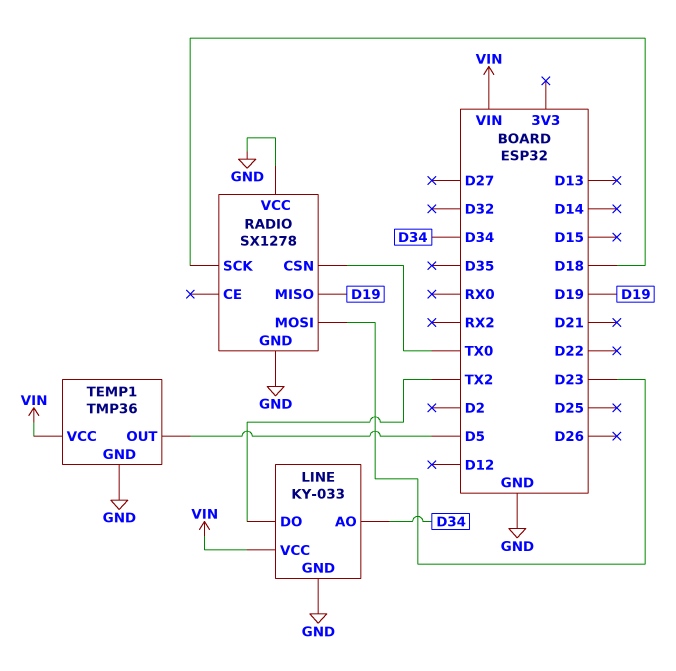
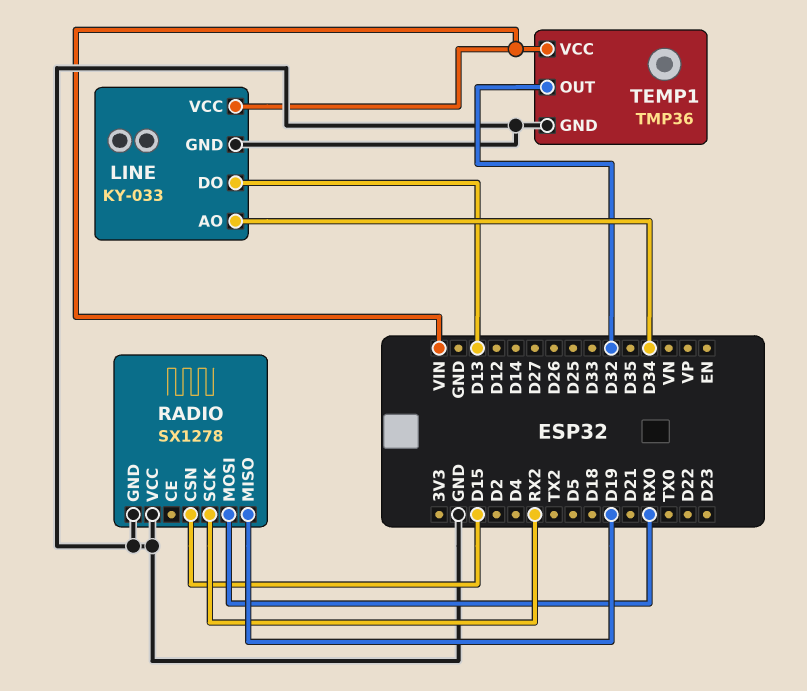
LINE pin DO: TX2 -> D13
RADIO pin CSN: TX0 -> D15
RADIO pin MOSI: D23 -> RX0
RADIO pin SCK: D18 -> RX2
TEMP1 pin OUT: D5 -> D32

